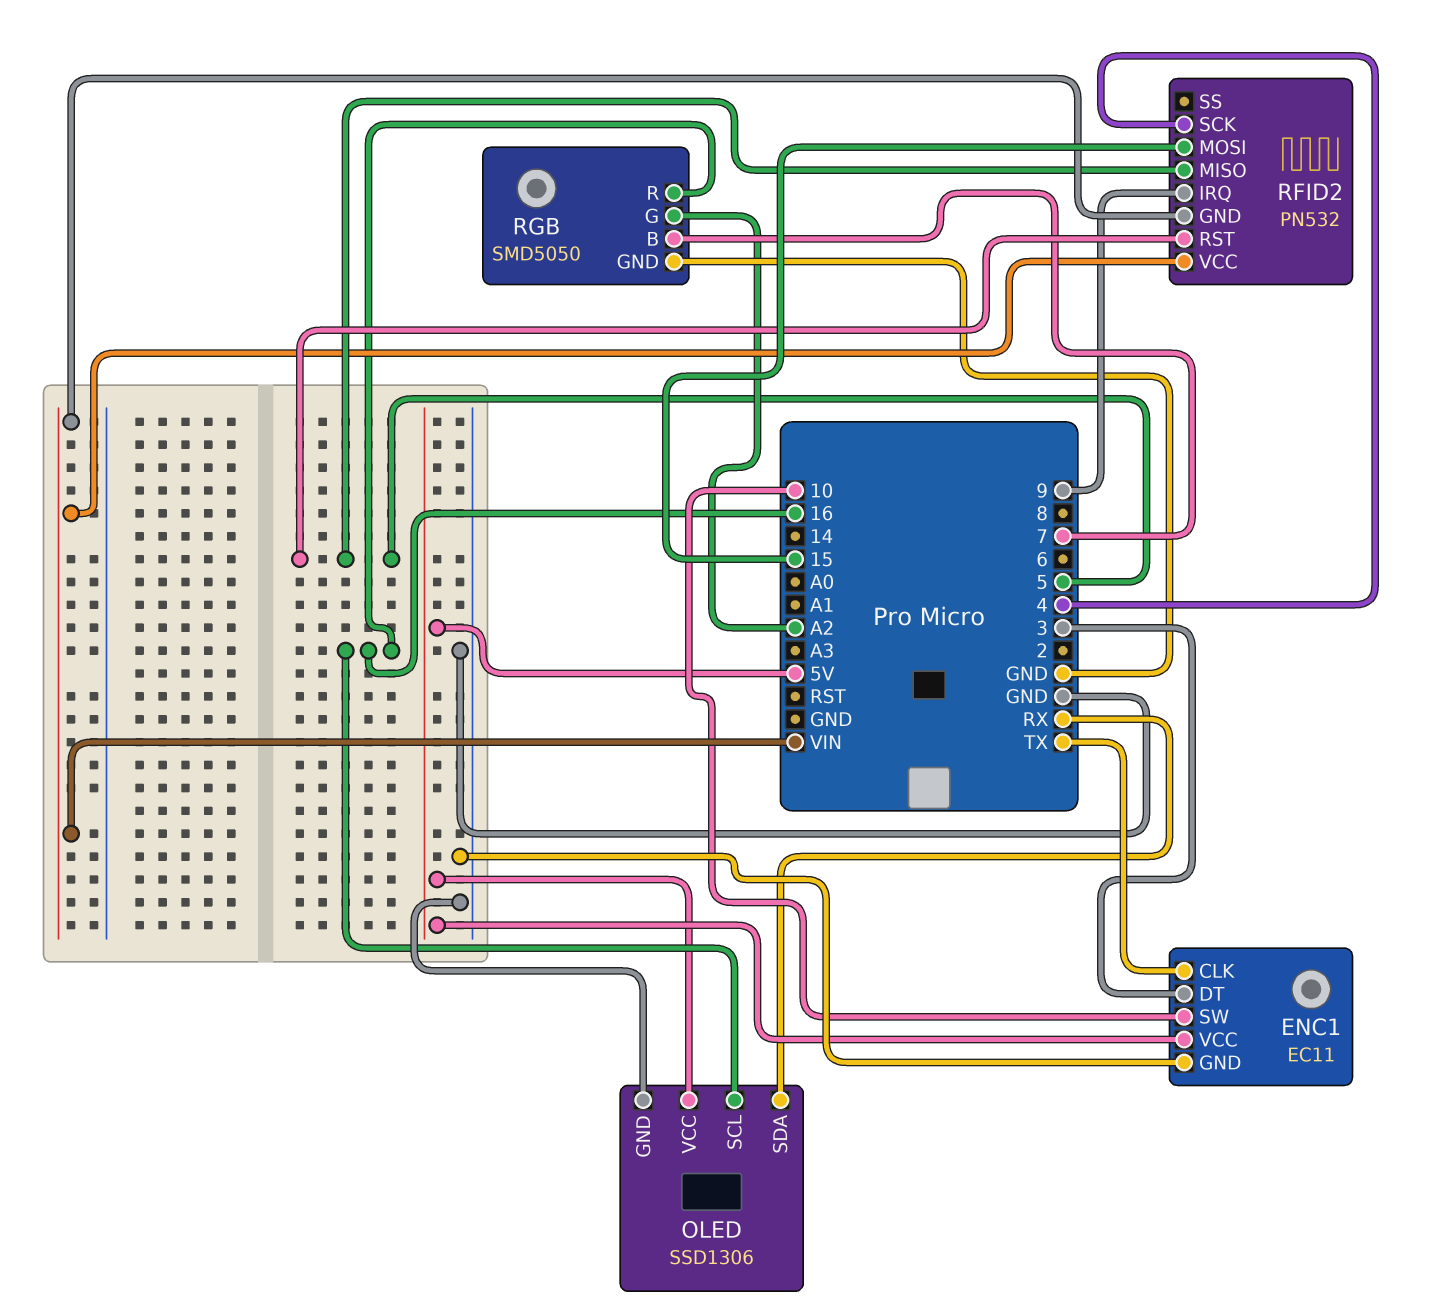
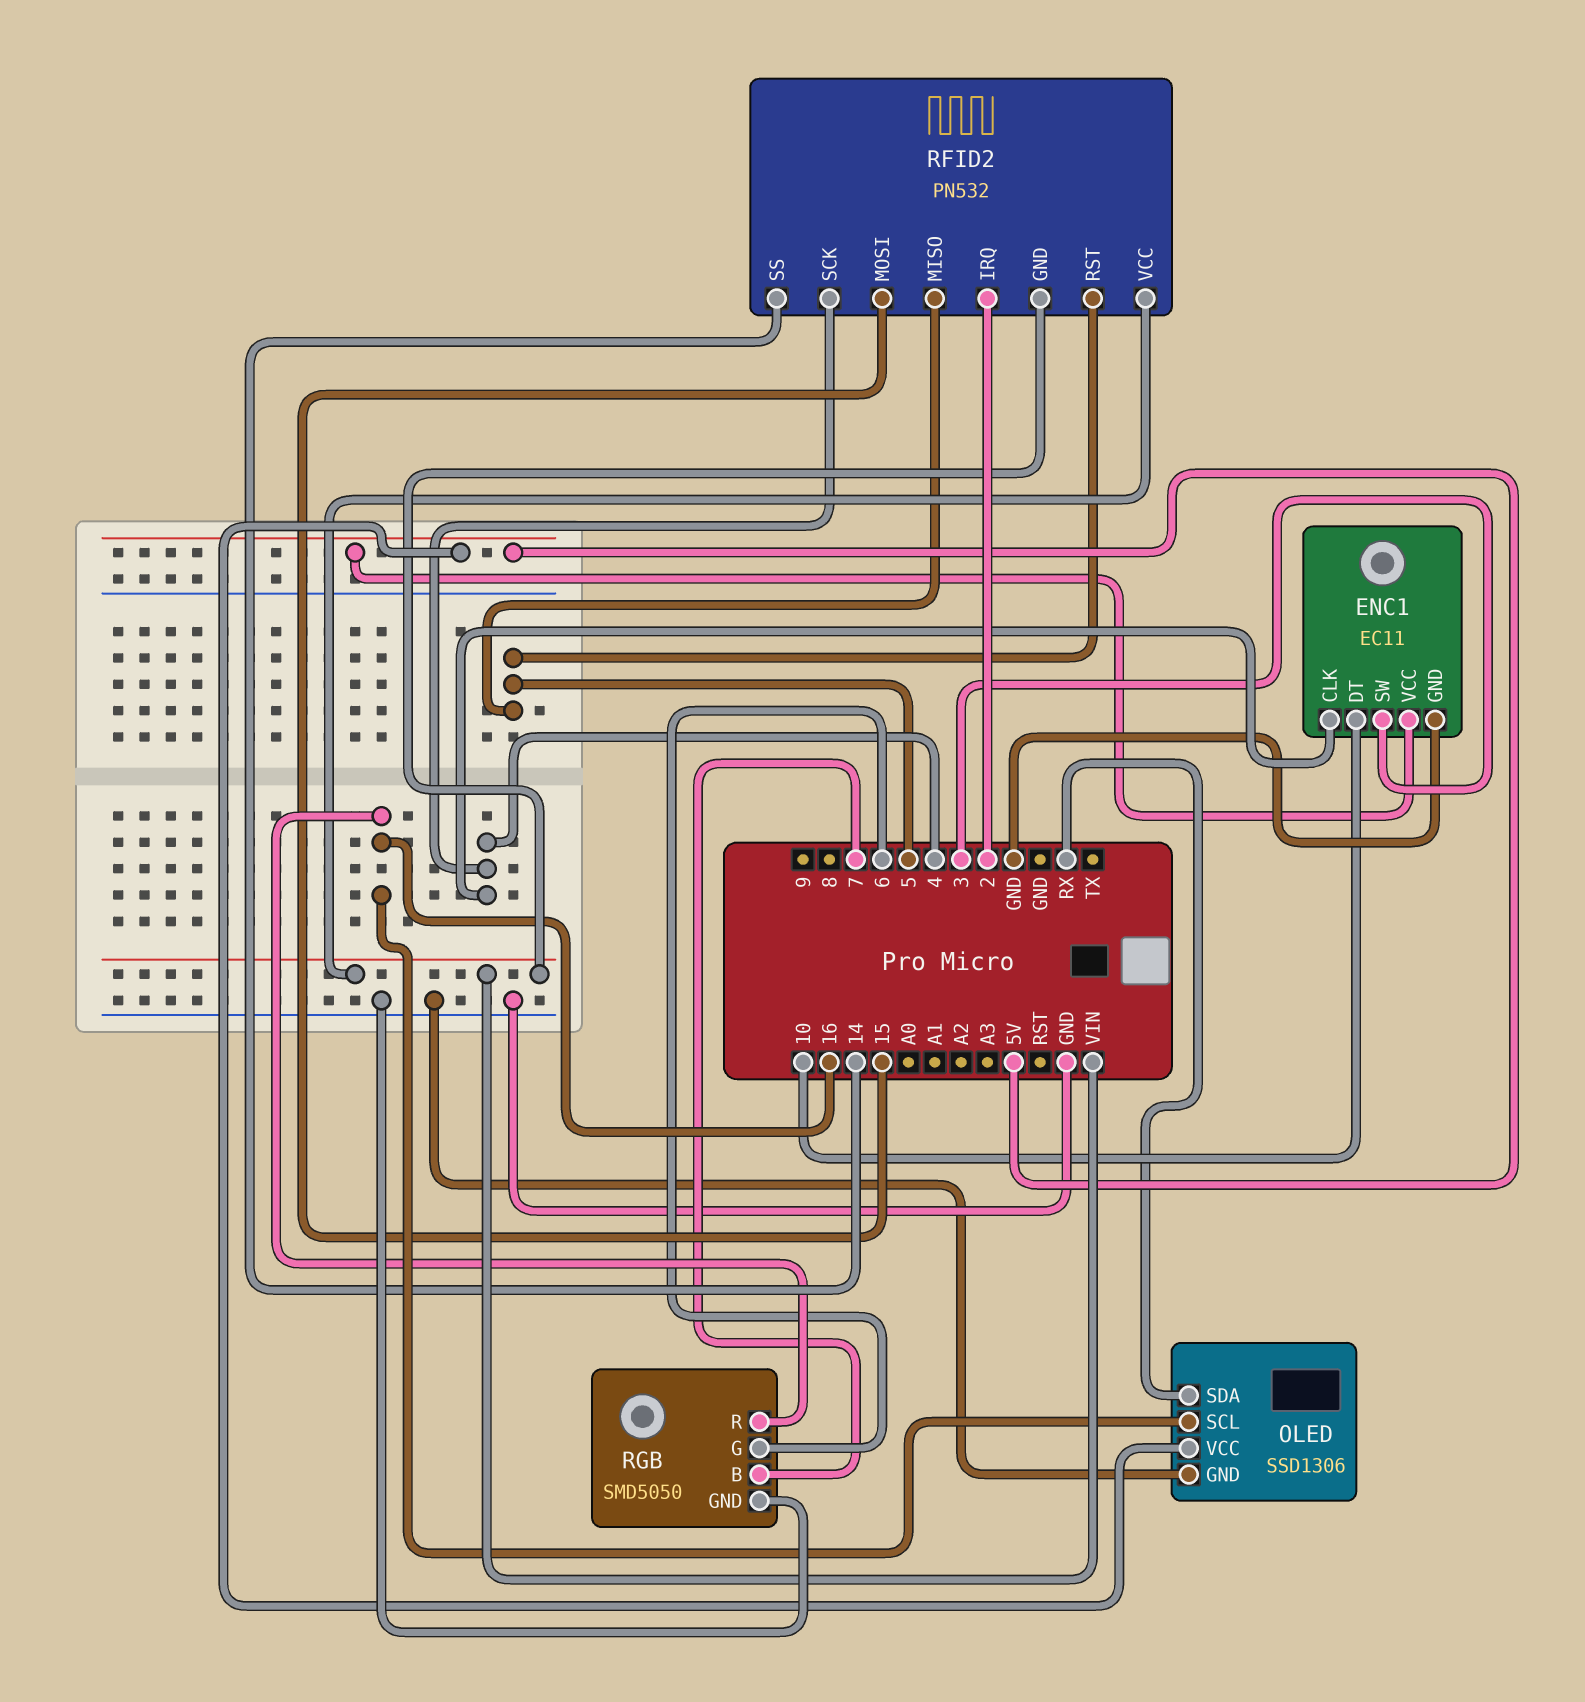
ENC1 pin CLK: TX -> 4
ENC1 pin DT: 3 -> 10
ENC1 pin SW: 10 -> 3
RFID2 pin IRQ: 9 -> 2
RFID2 pin SS: none -> 14
RGB pin G: A2 -> 6

